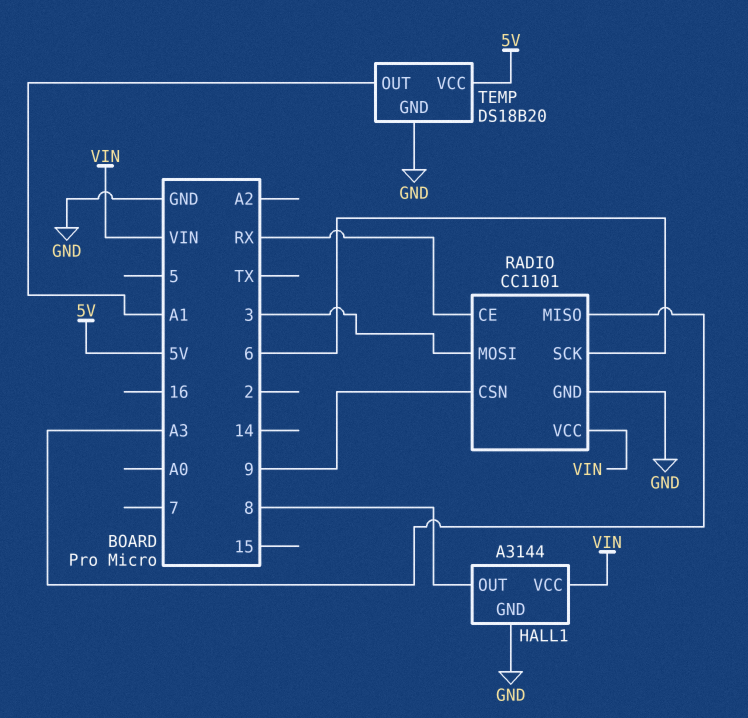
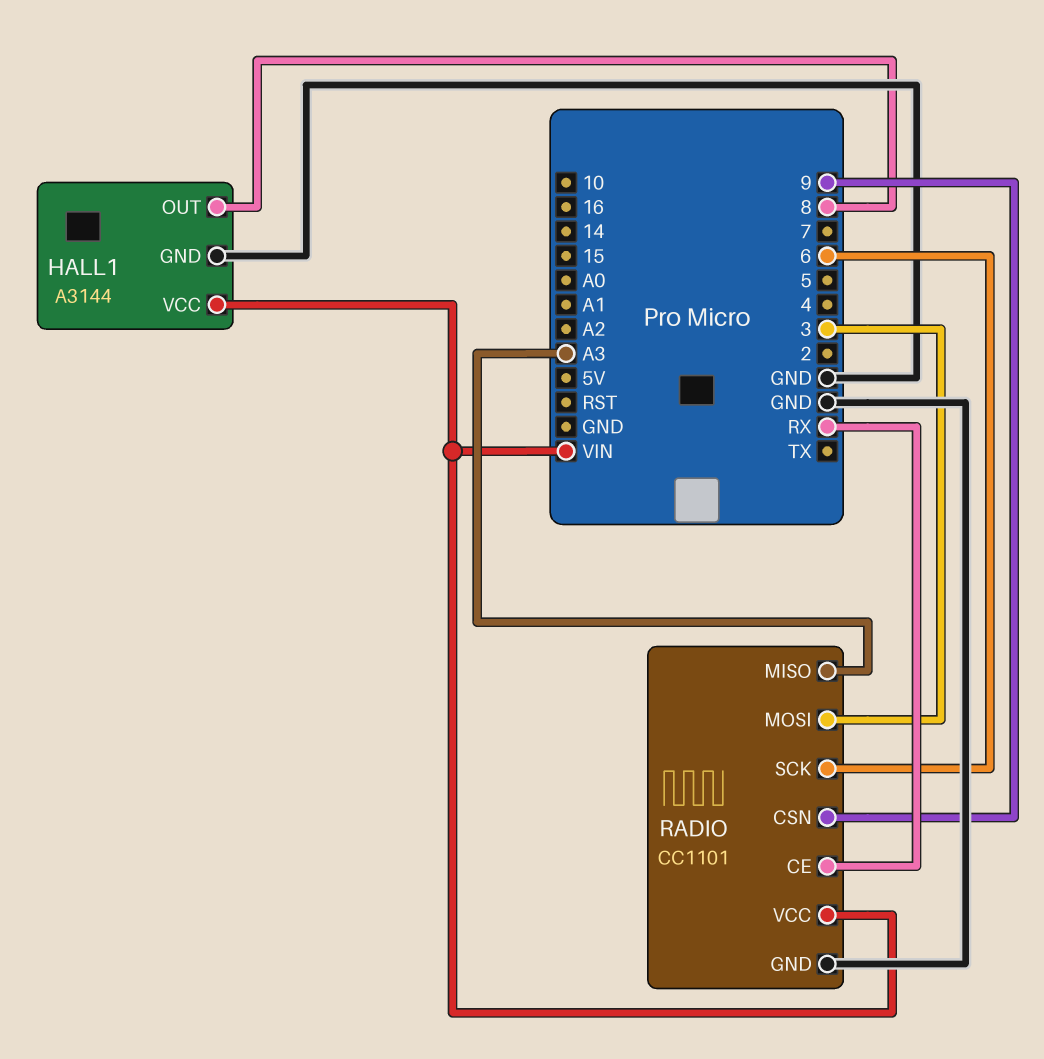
TEMP: DS18B20 -> none
TEMP pin GND: GND -> none
TEMP pin OUT: A1 -> none
TEMP pin VCC: 5V -> none

